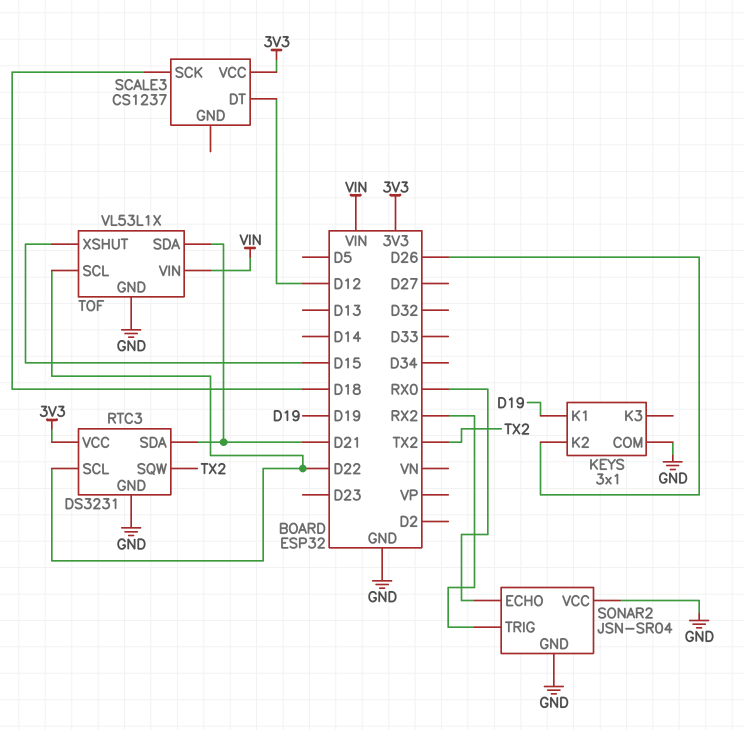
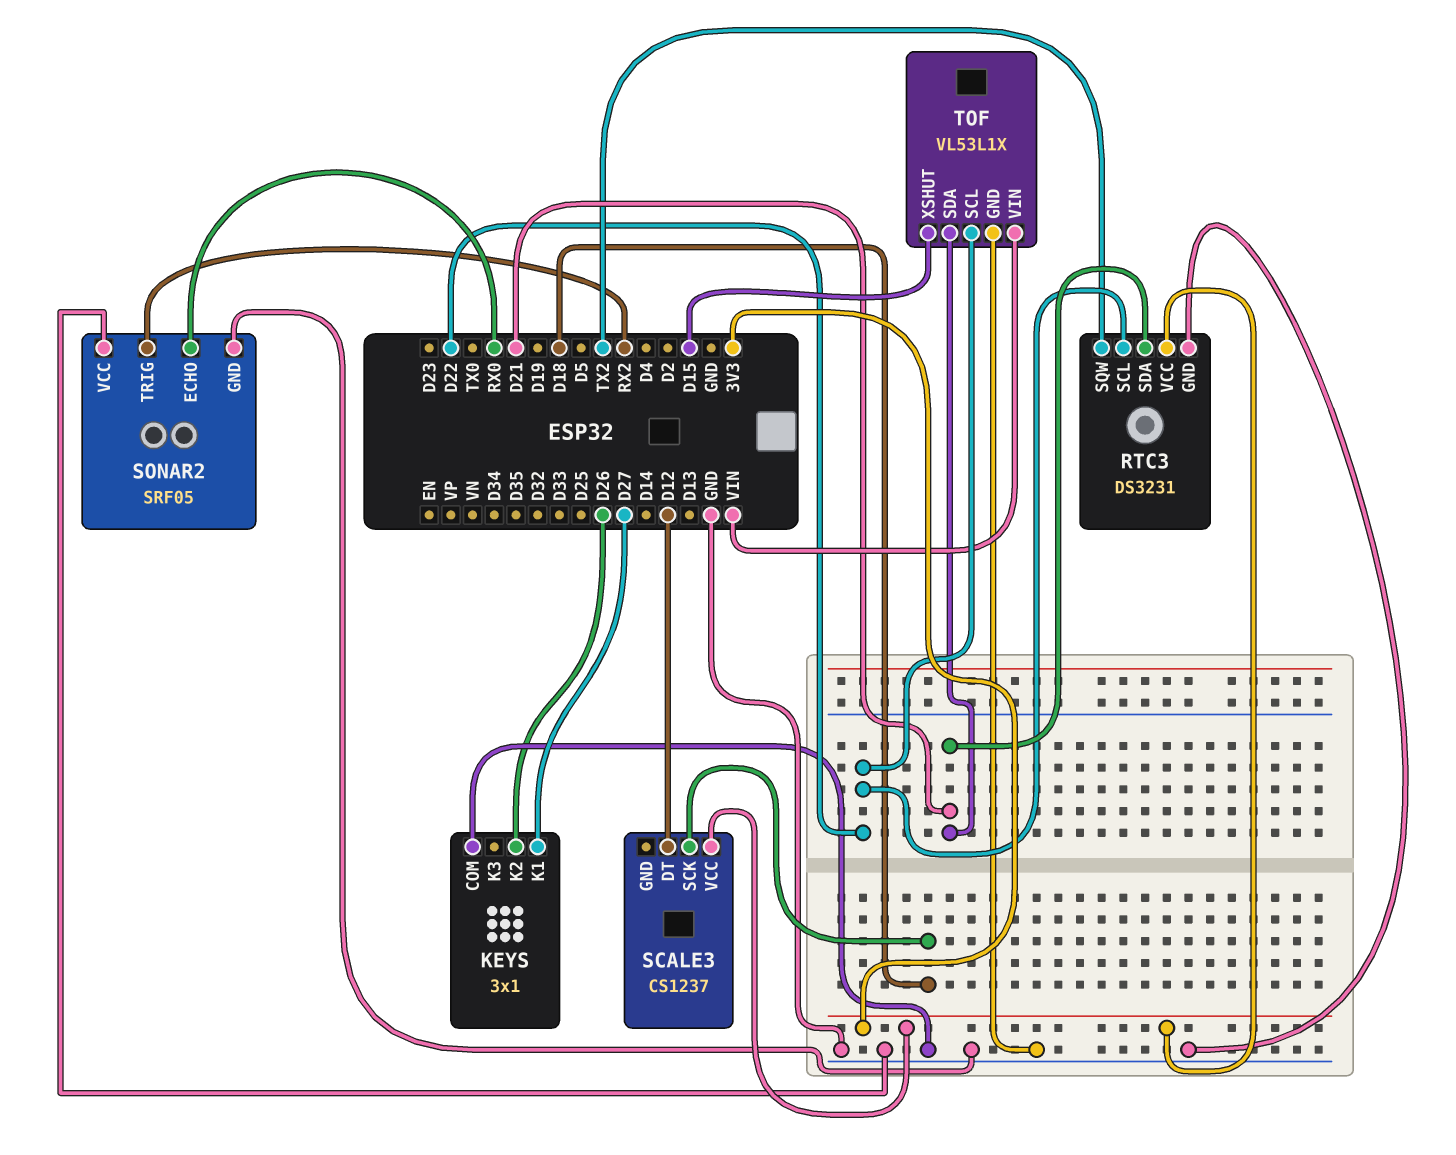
KEYS pin K1: D19 -> D27
SONAR2: JSN-SR04 -> SRF05

